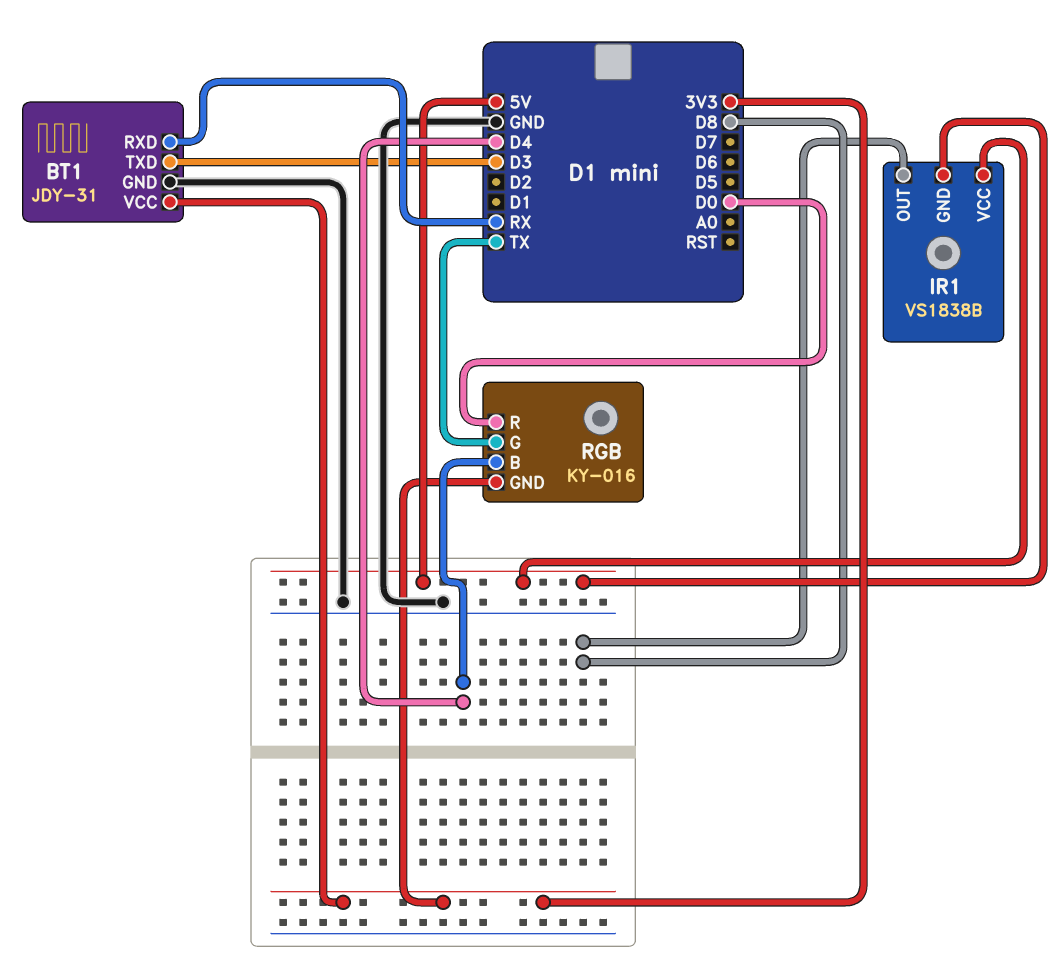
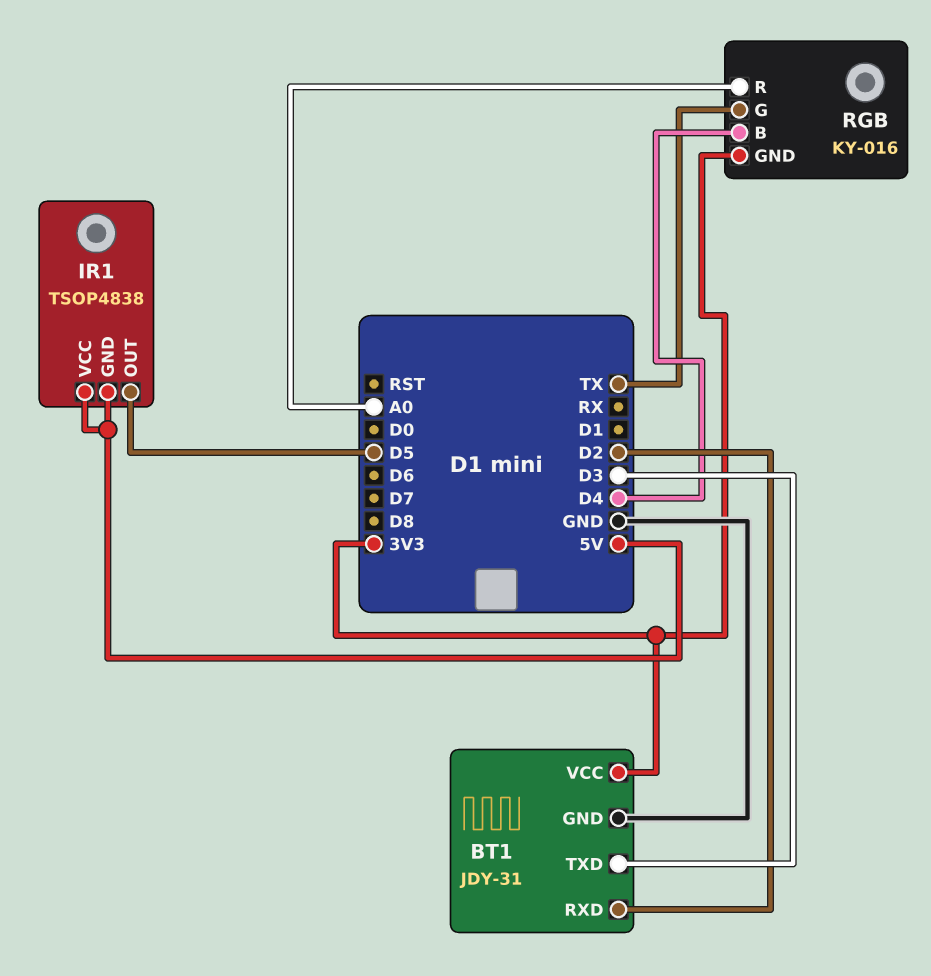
BT1 pin RXD: RX -> D2
IR1: VS1838B -> TSOP4838
IR1 pin OUT: D8 -> D5
RGB pin R: D0 -> A0

